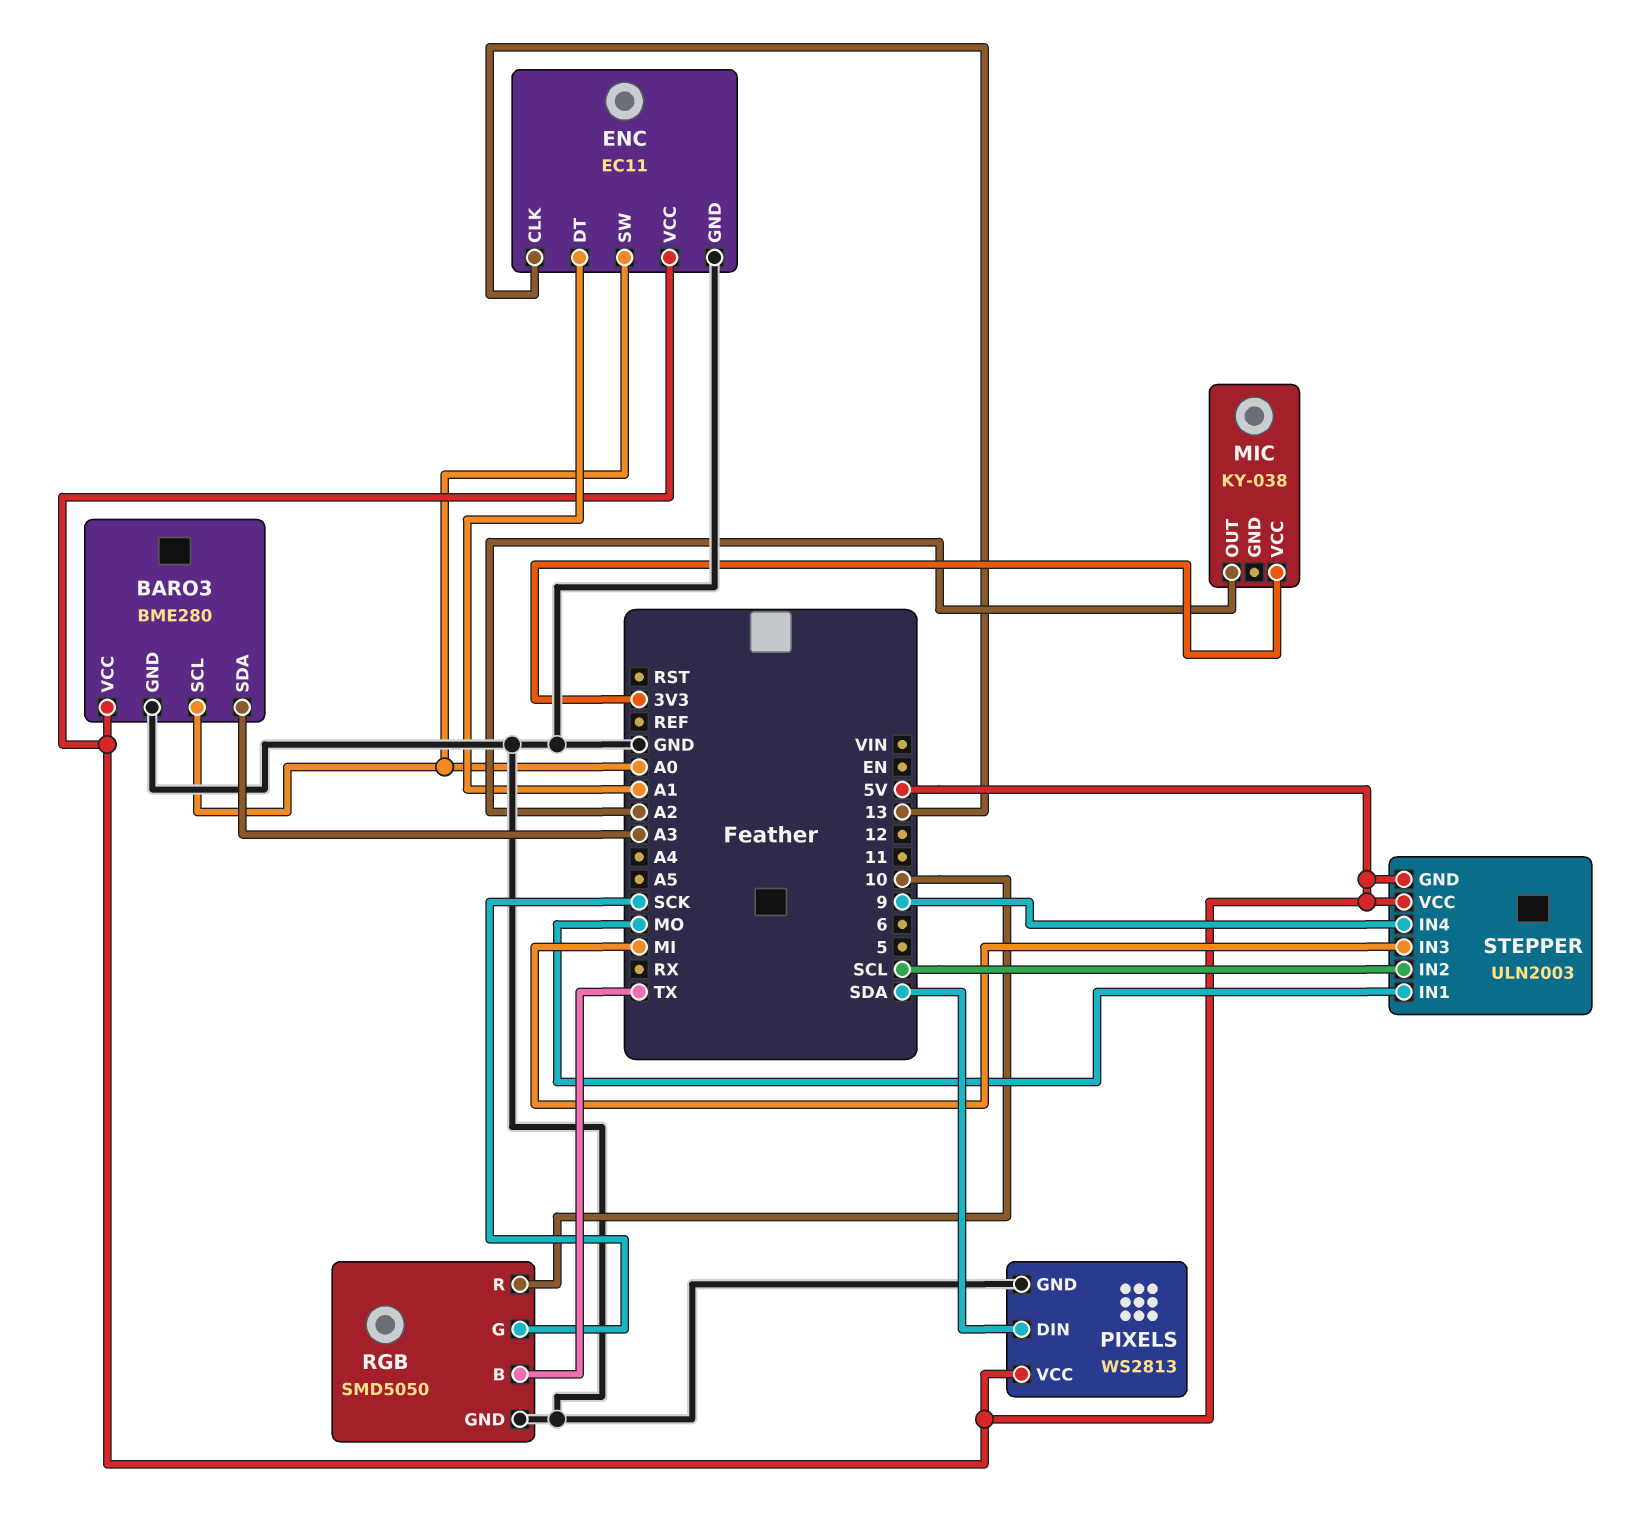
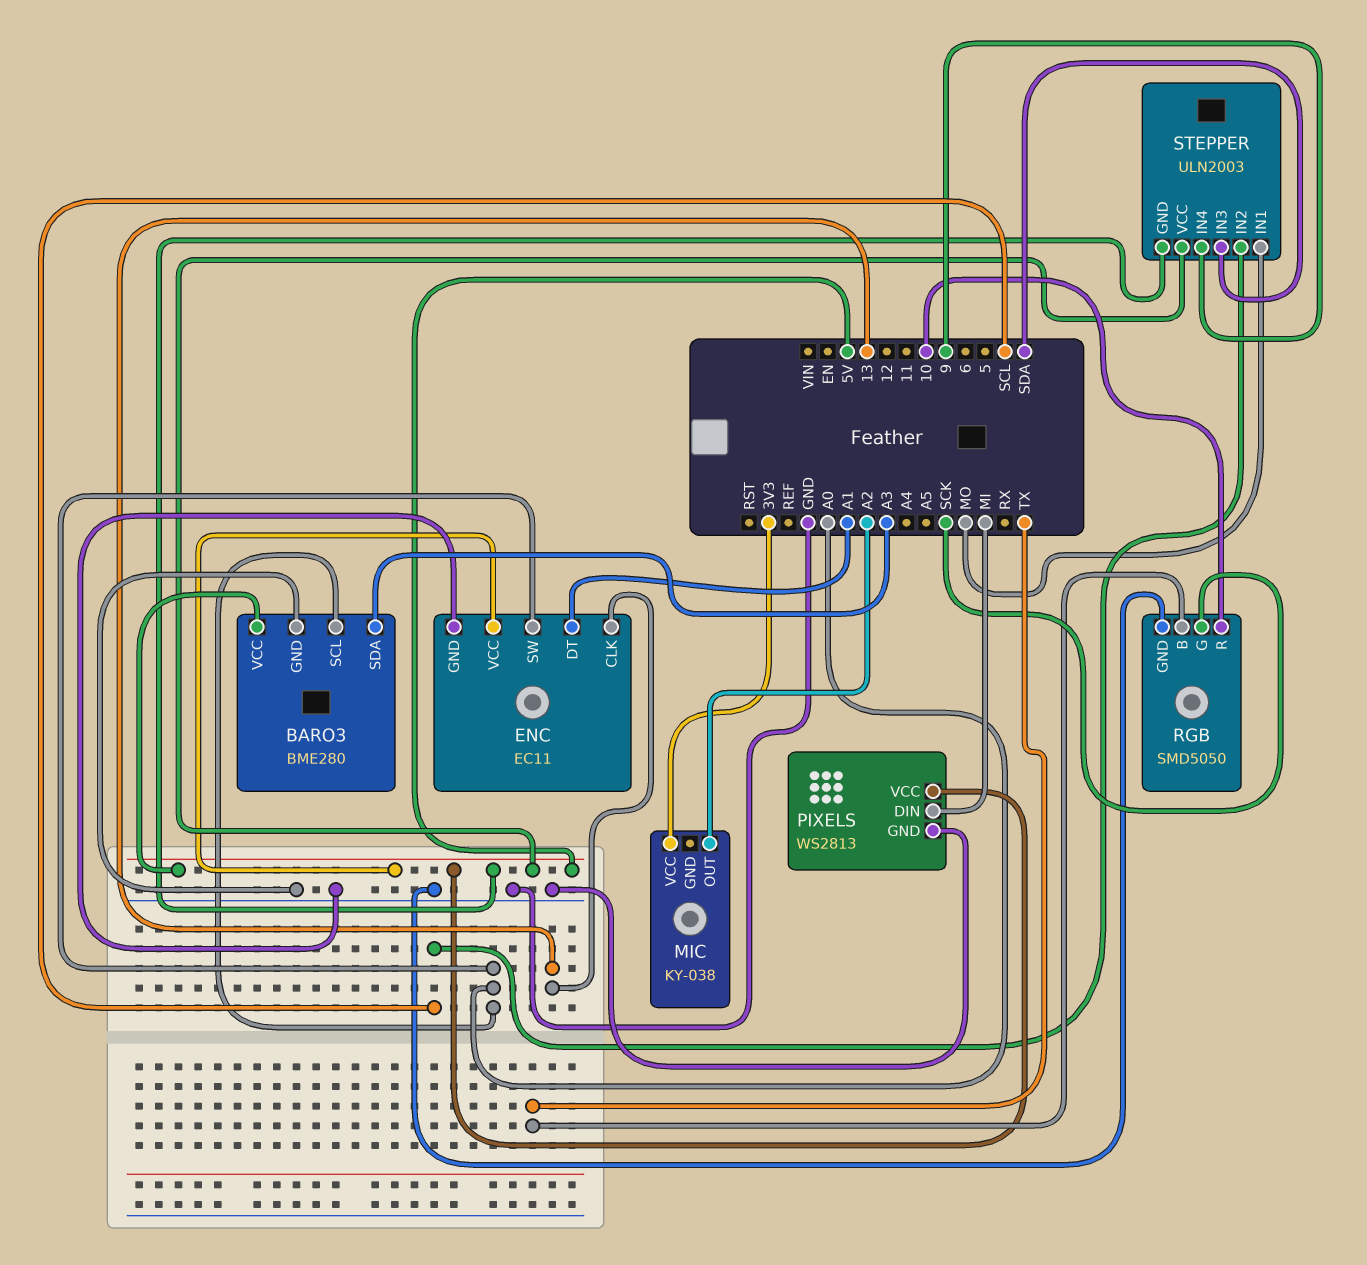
PIXELS pin DIN: SDA -> MI
STEPPER pin IN3: MI -> SDA

